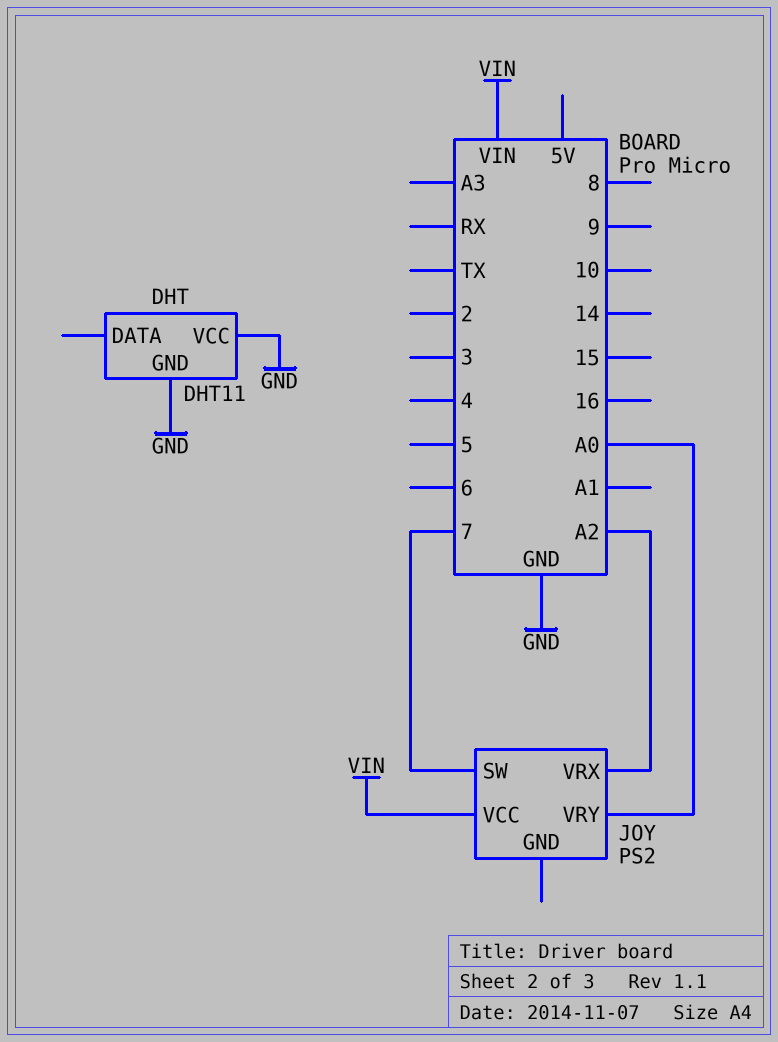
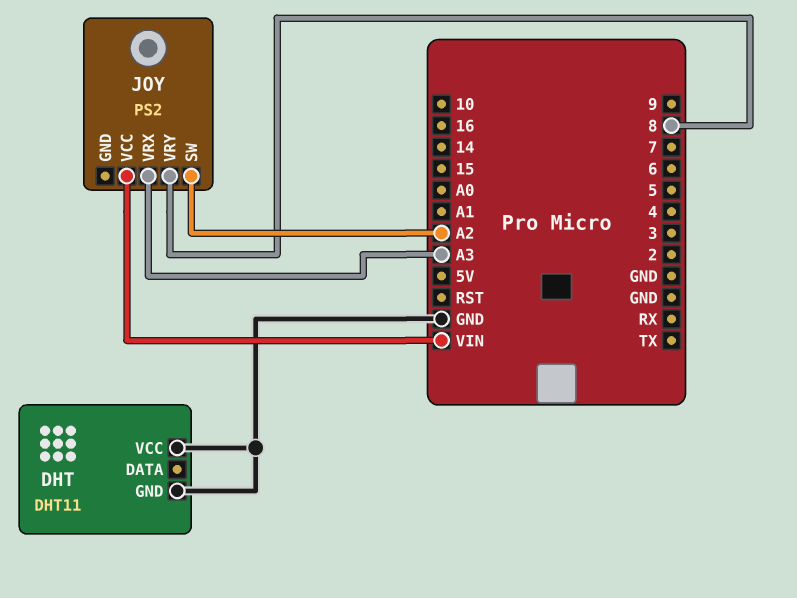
JOY pin SW: 7 -> A2
JOY pin VRX: A2 -> A3
JOY pin VRY: A0 -> 8

